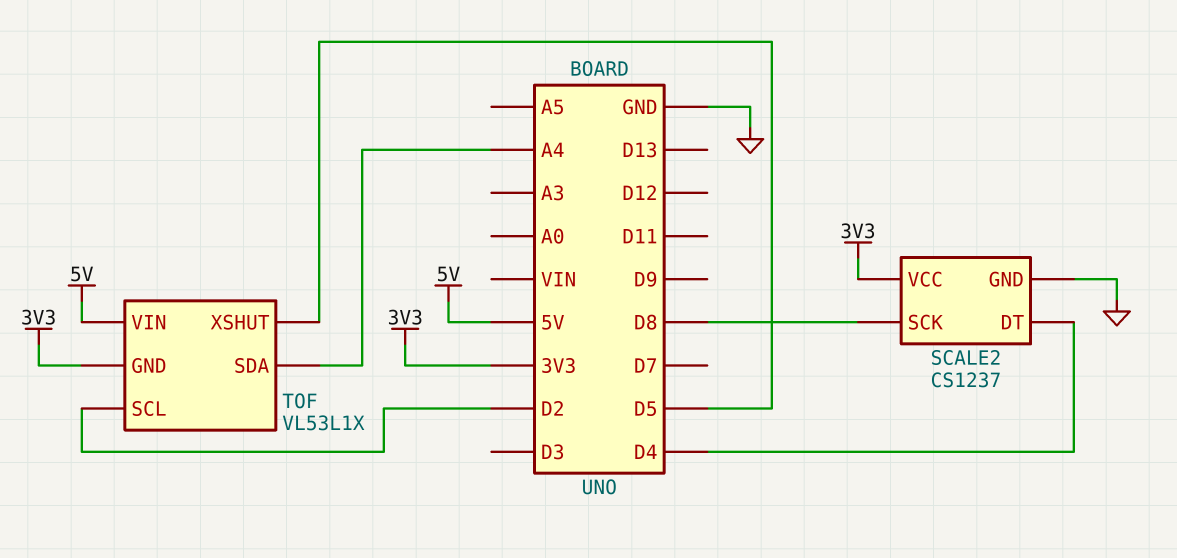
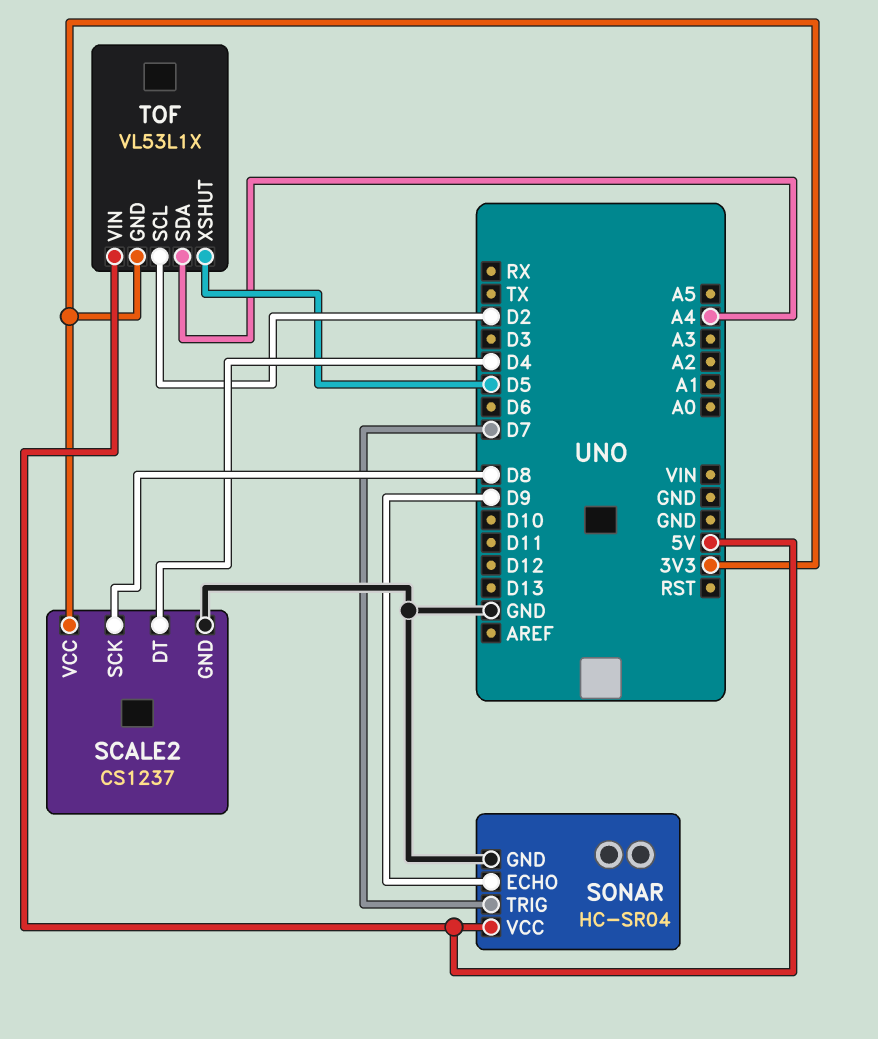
SONAR: none -> HC-SR04
SONAR pin ECHO: none -> D9
SONAR pin GND: none -> GND
SONAR pin TRIG: none -> D7
SONAR pin VCC: none -> 5V

